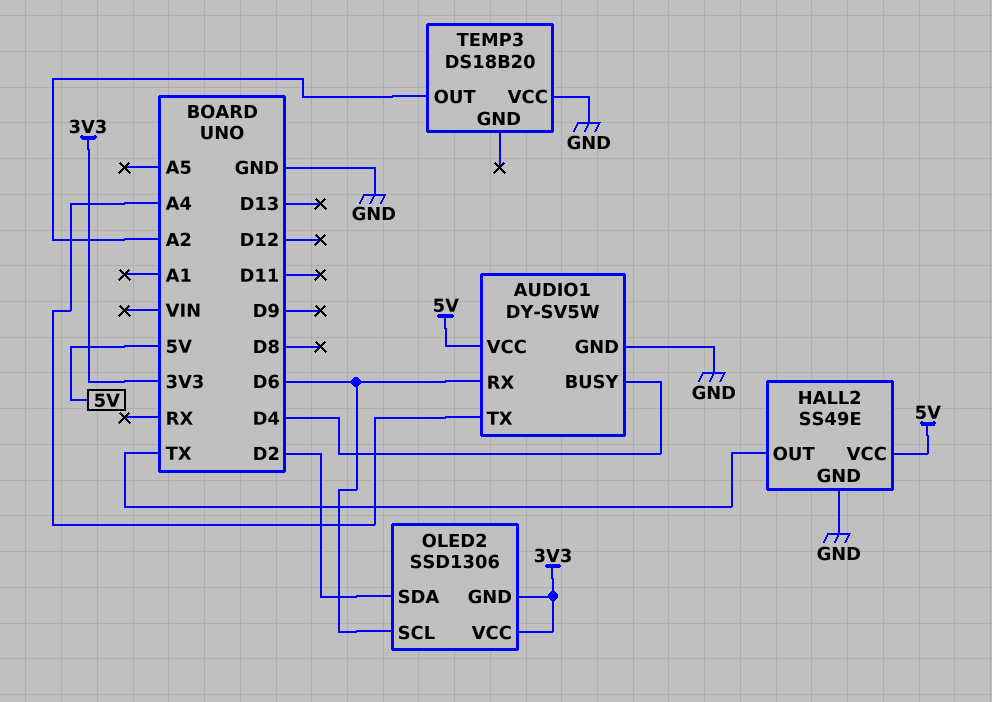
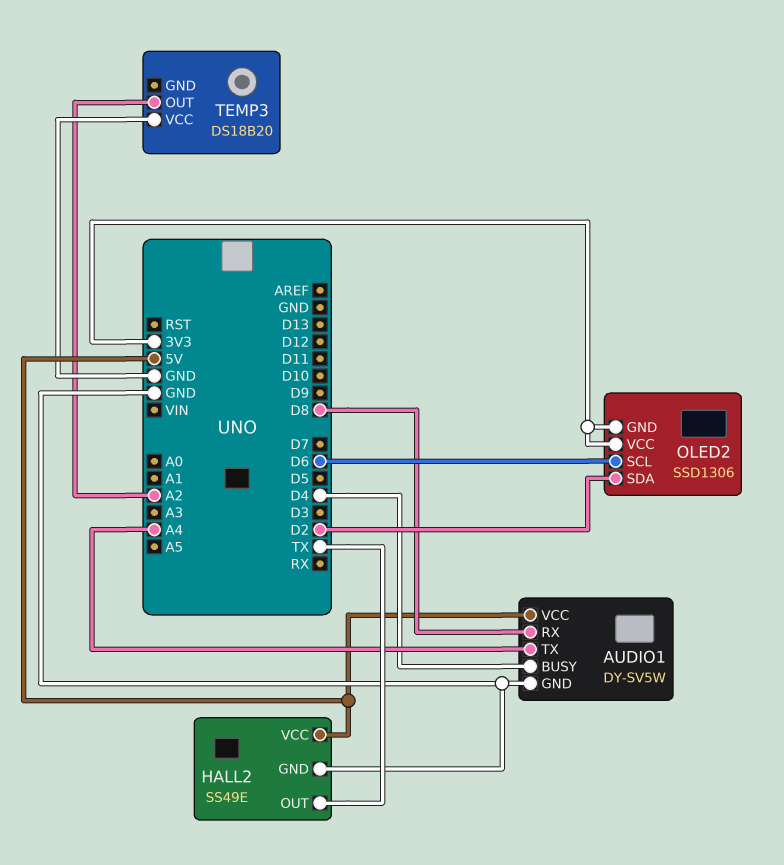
AUDIO1 pin RX: D6 -> D8

